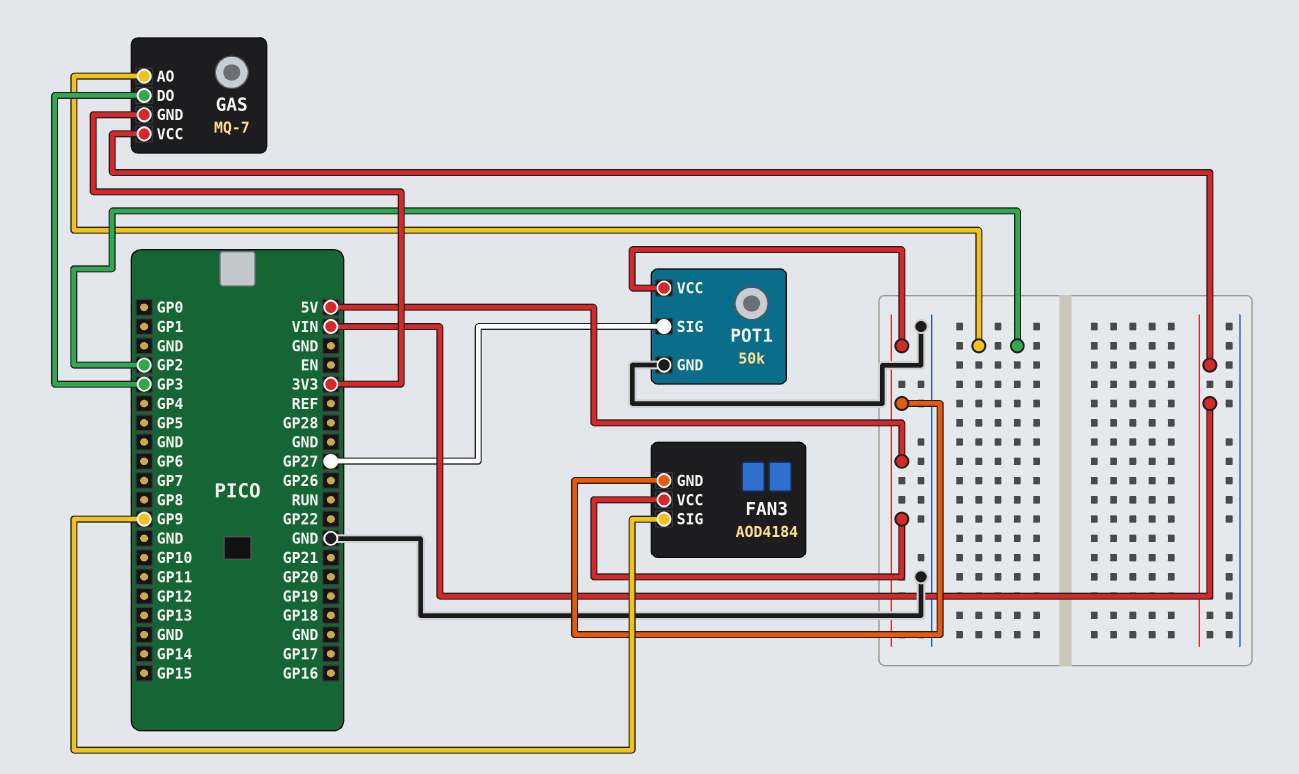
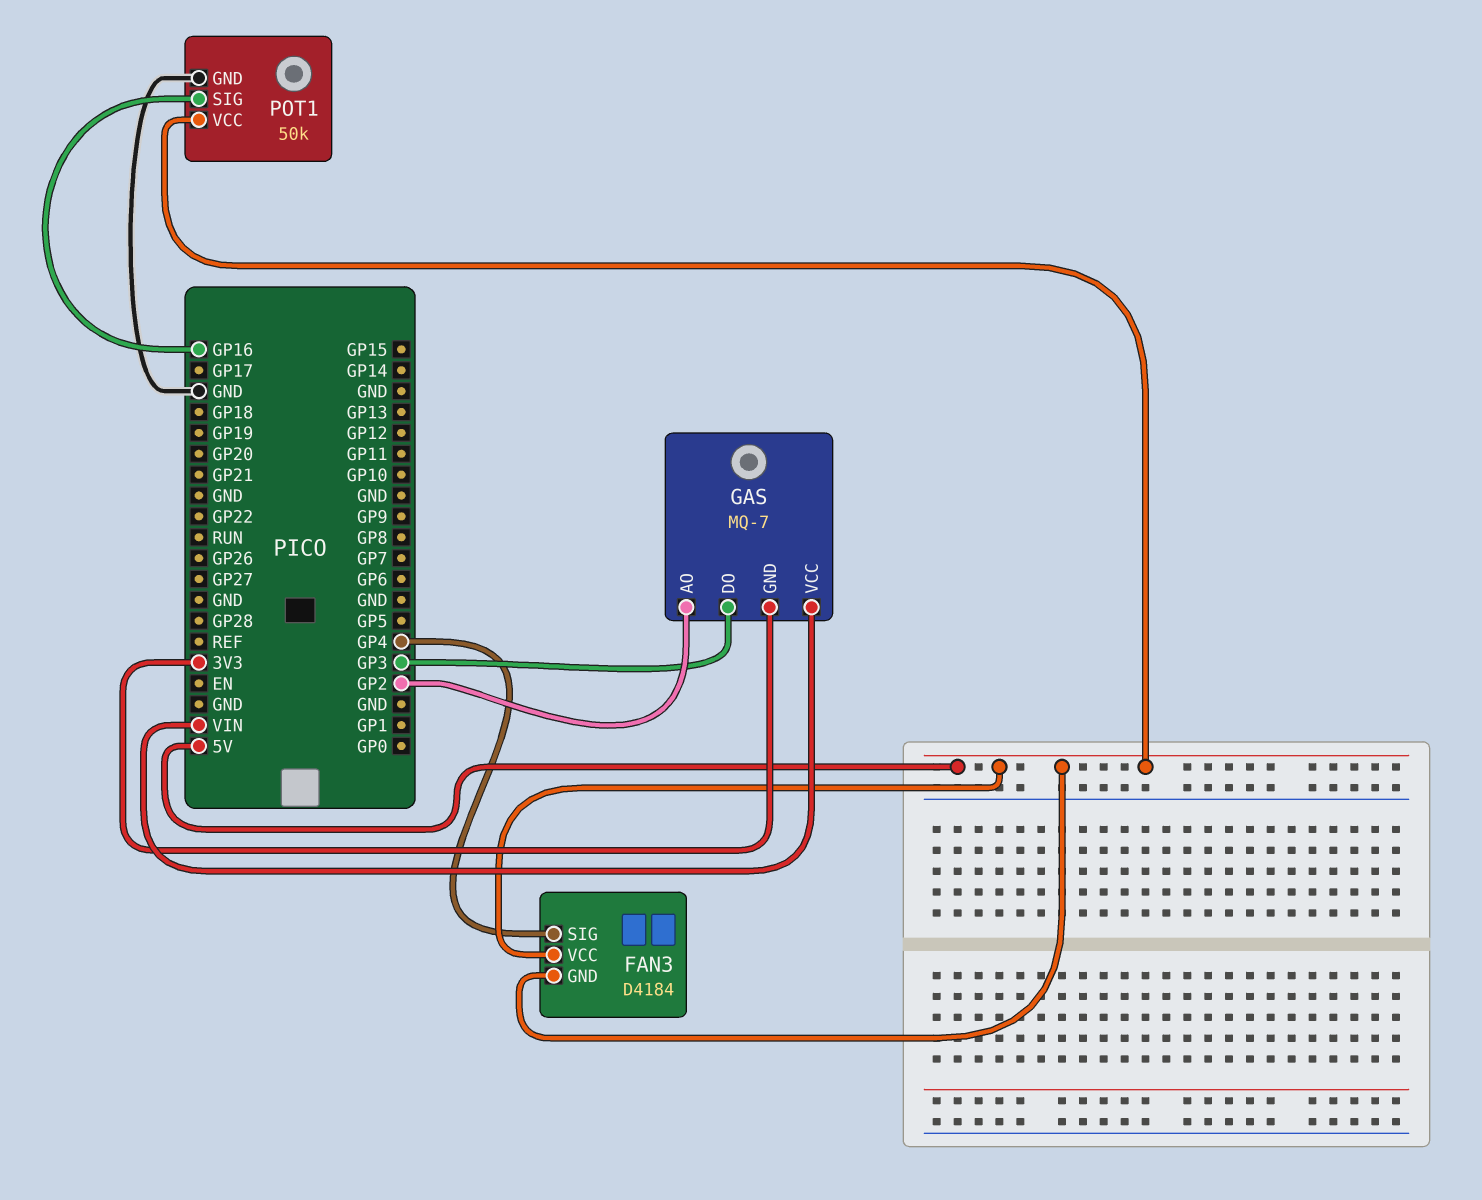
FAN3: AOD4184 -> D4184
FAN3 pin SIG: GP9 -> GP4
POT1 pin SIG: GP27 -> GP16

